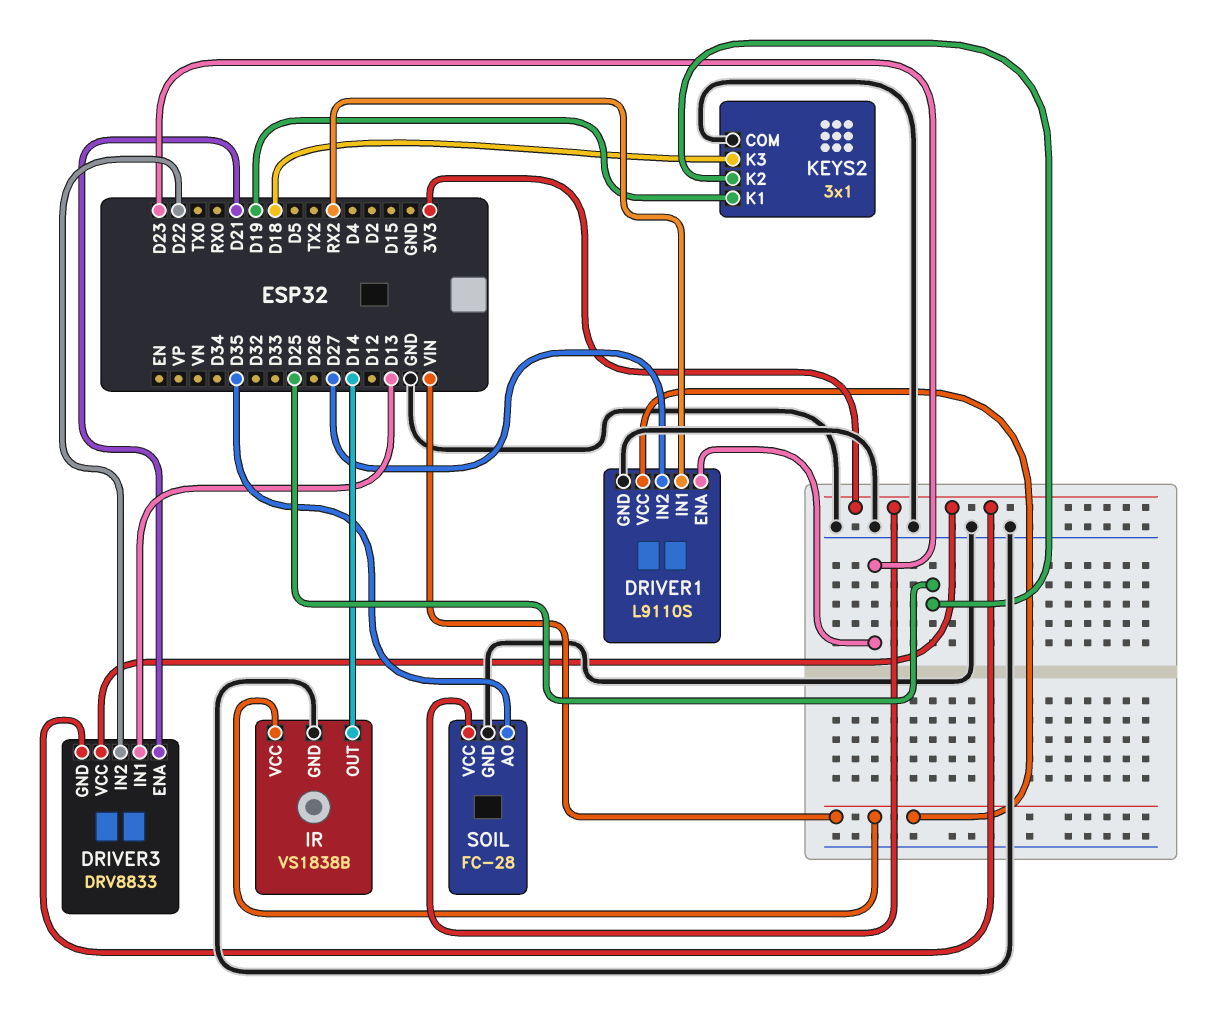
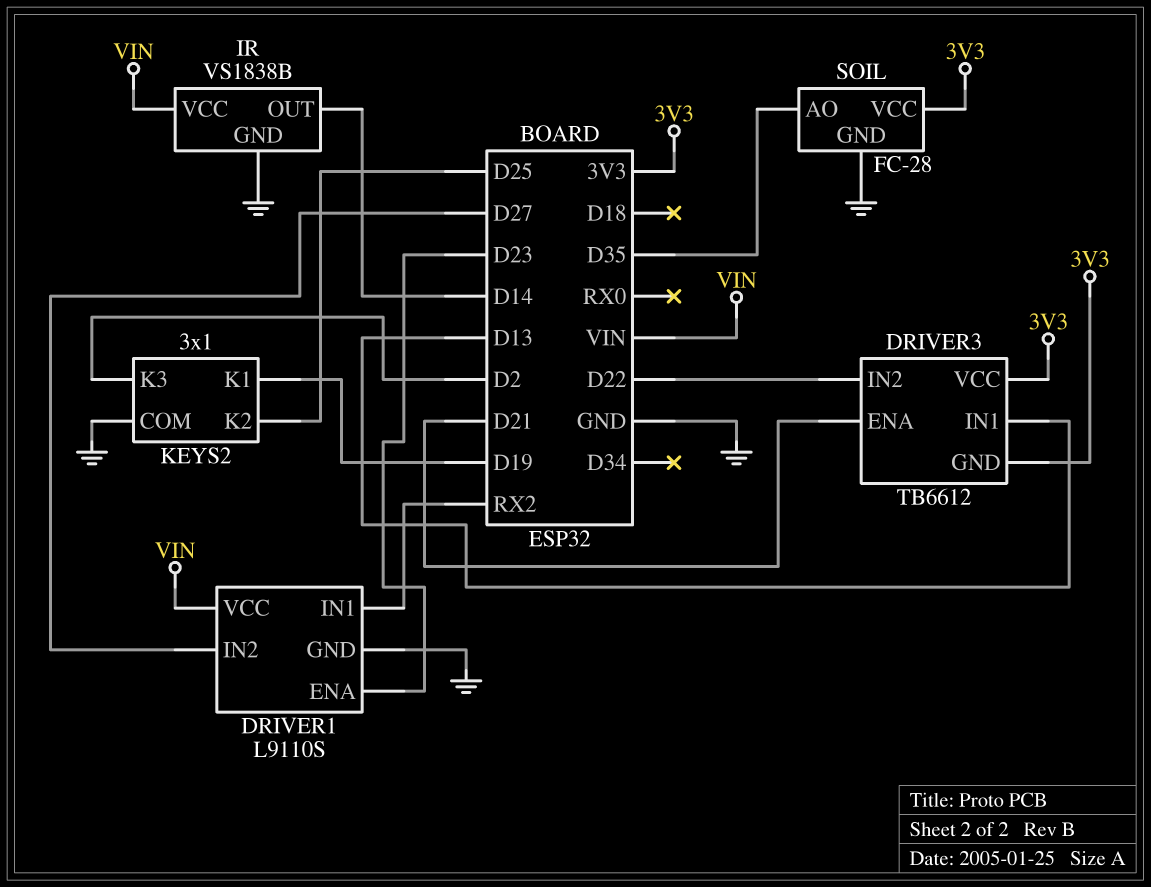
DRIVER3: DRV8833 -> TB6612
KEYS2 pin K3: D18 -> D2

